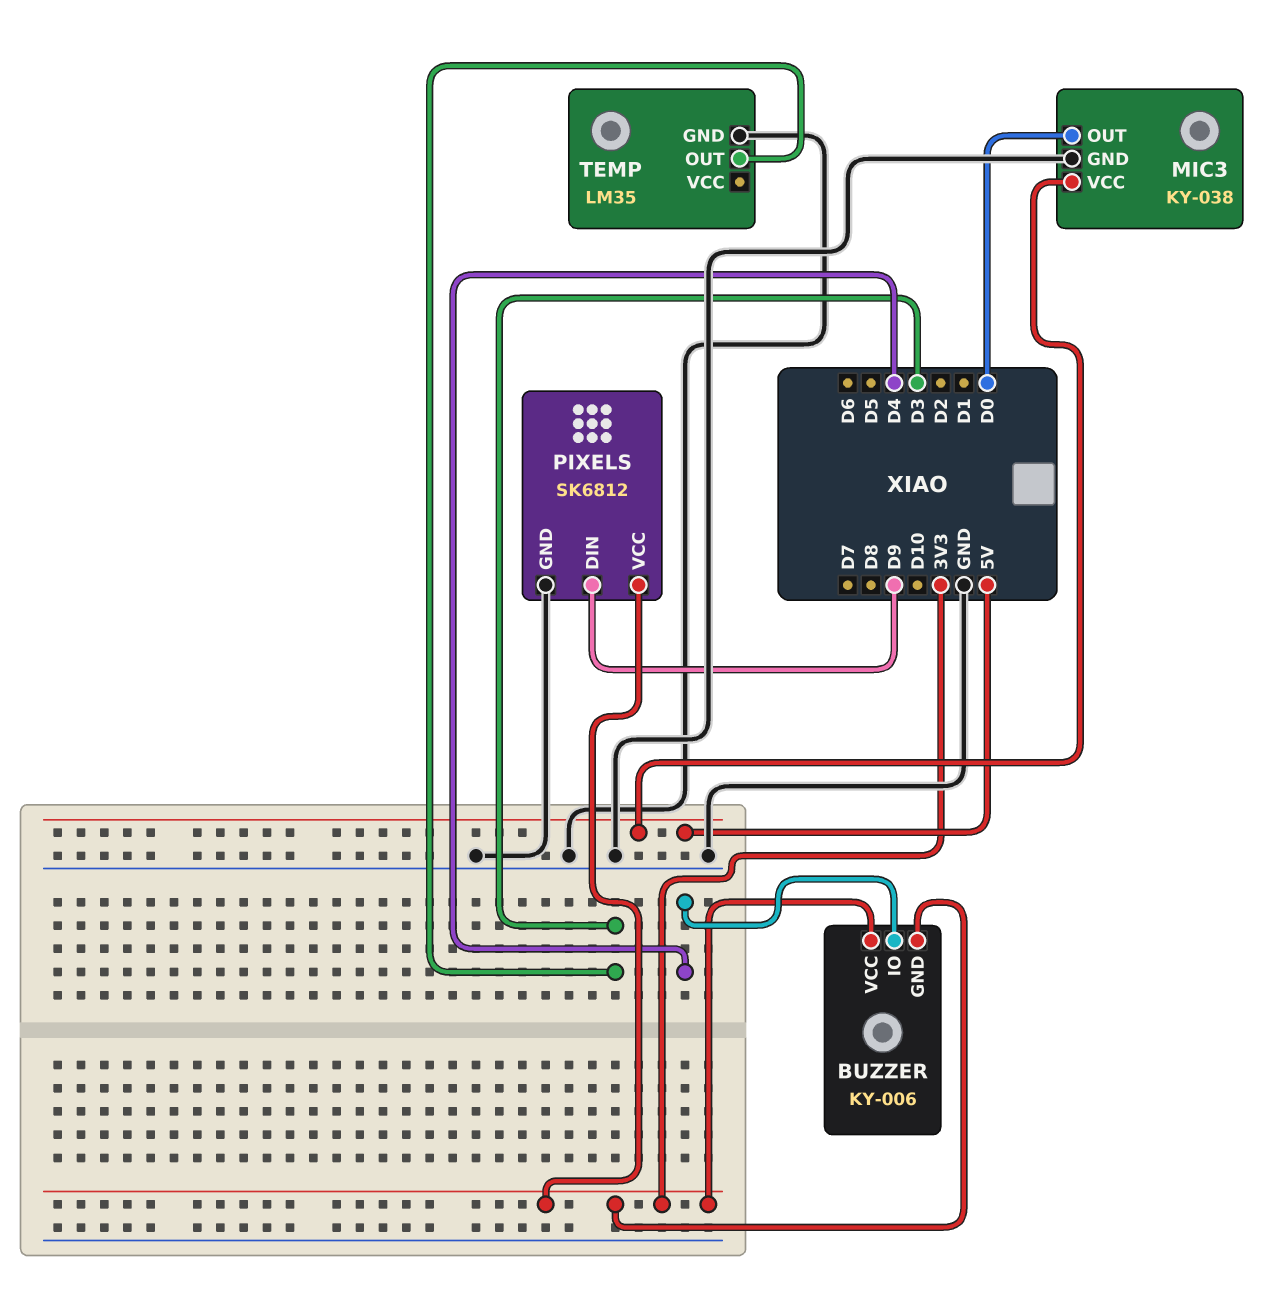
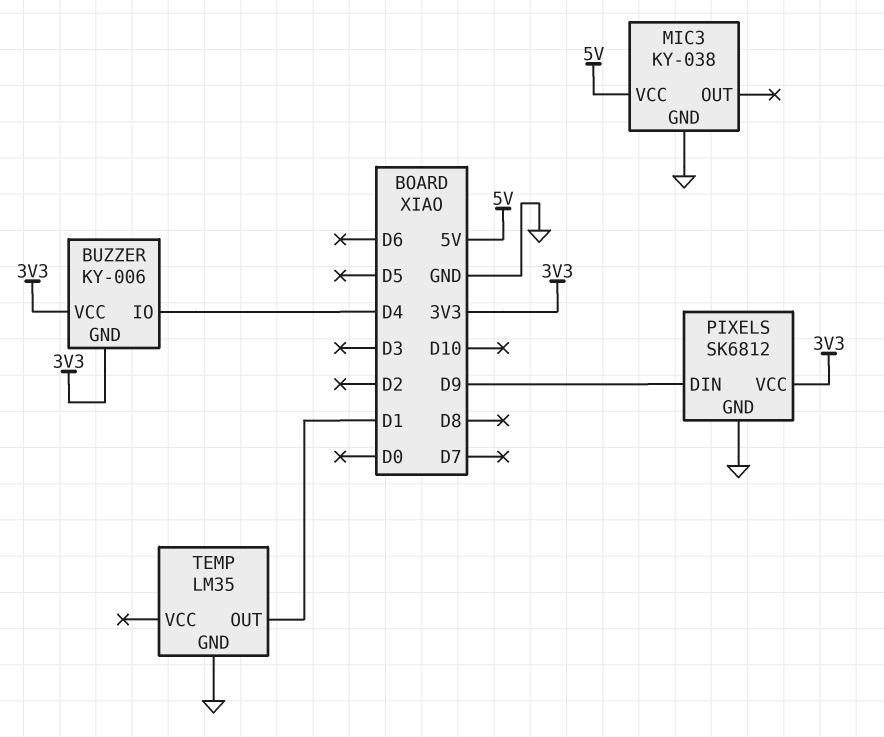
MIC3 pin OUT: D0 -> none
TEMP pin OUT: D3 -> D1

